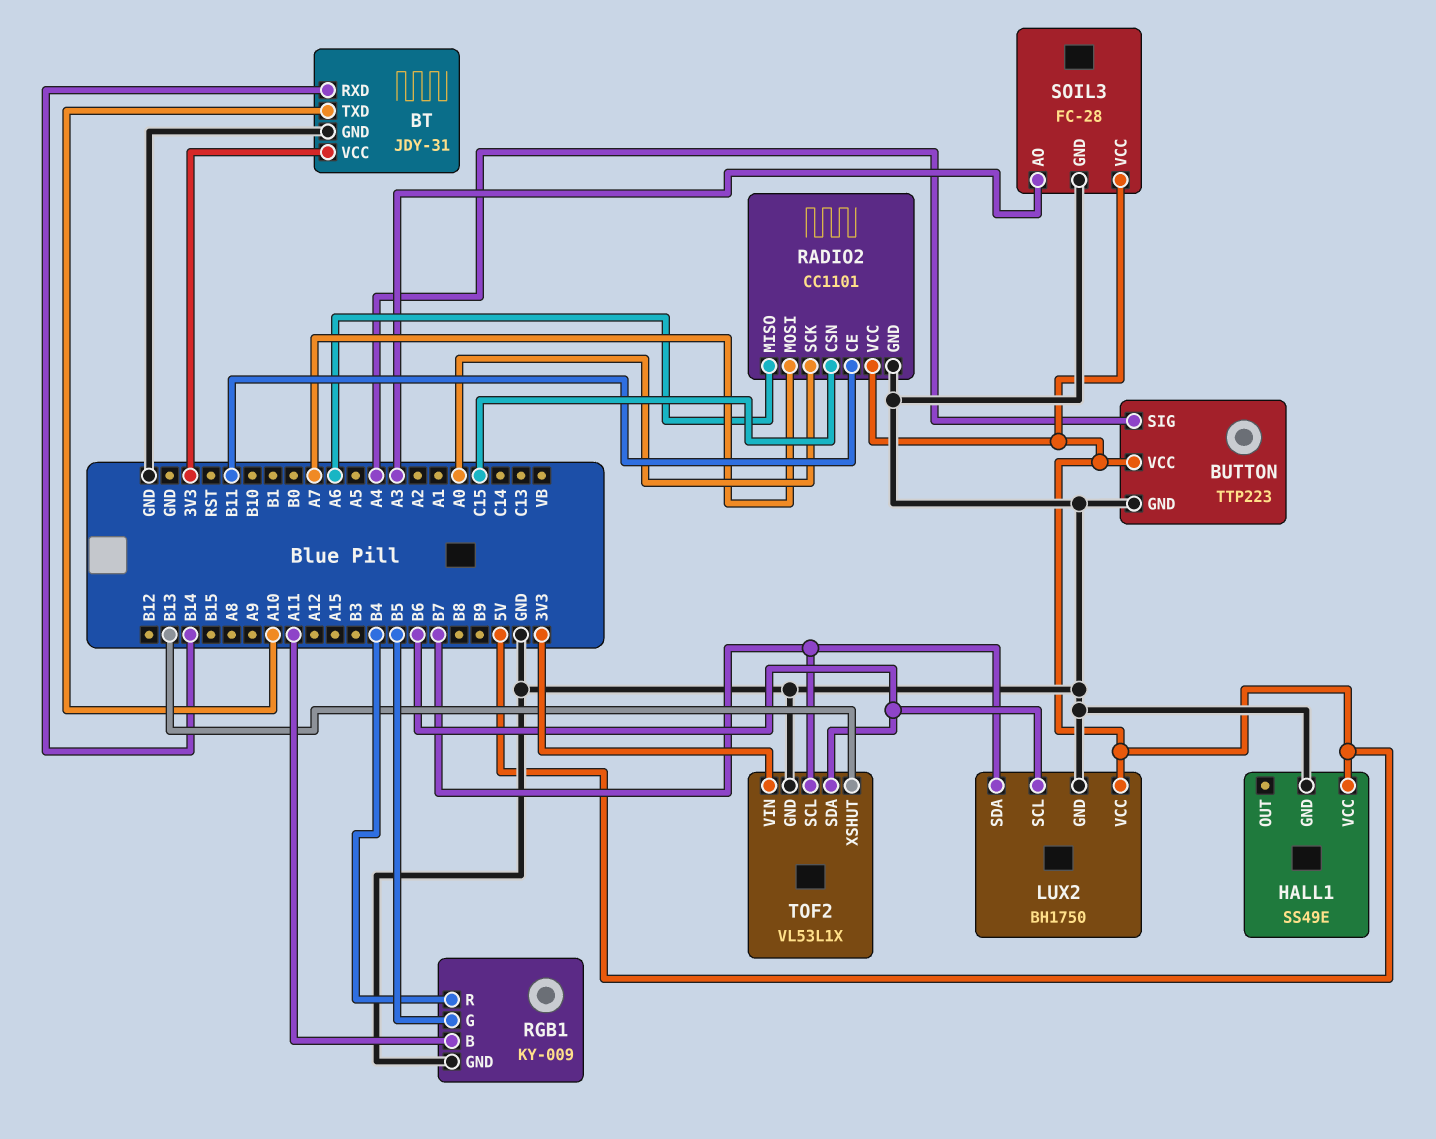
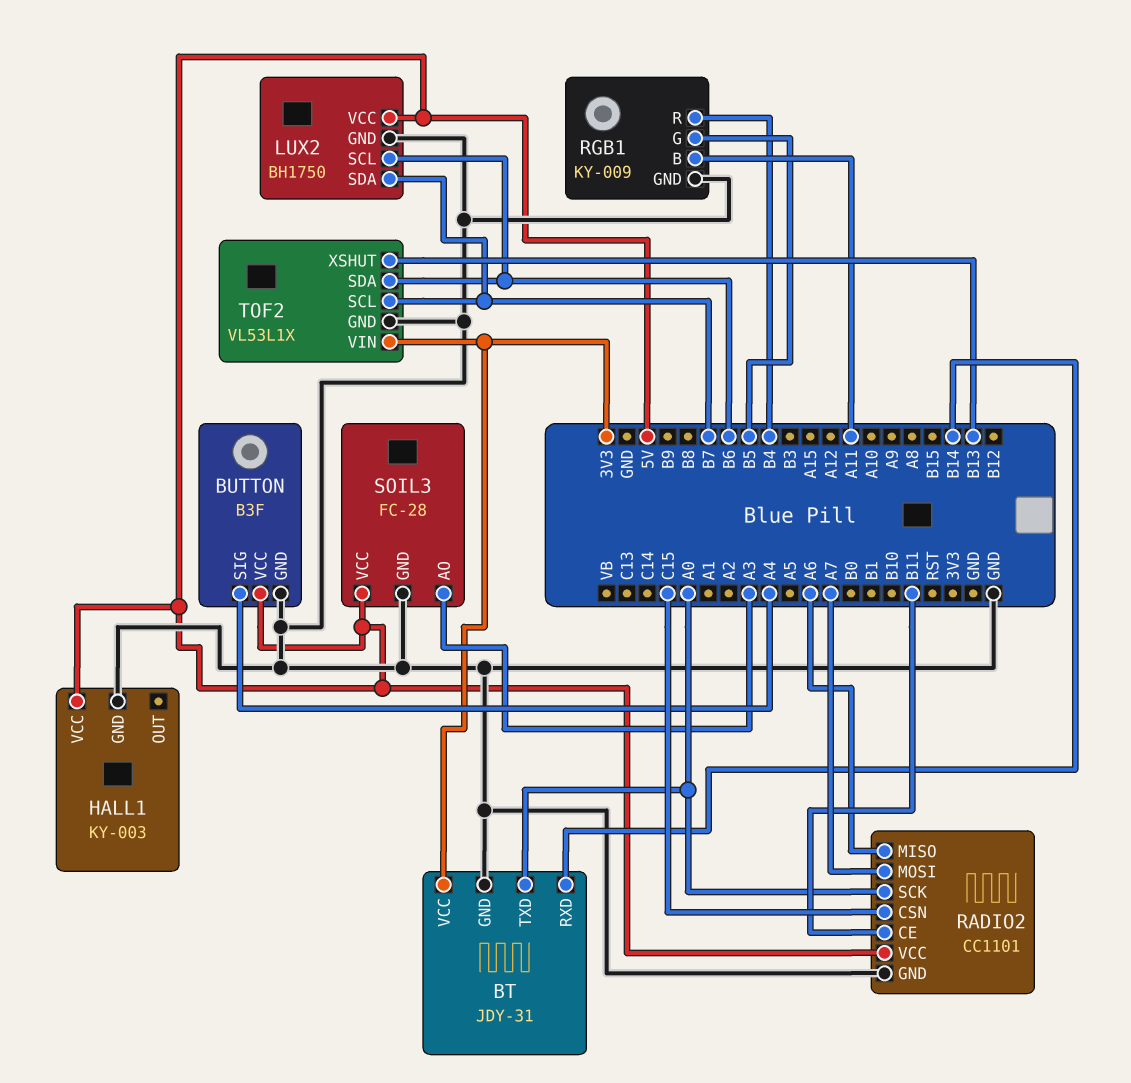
BT pin TXD: A10 -> A0
BUTTON: TTP223 -> B3F
HALL1: SS49E -> KY-003

